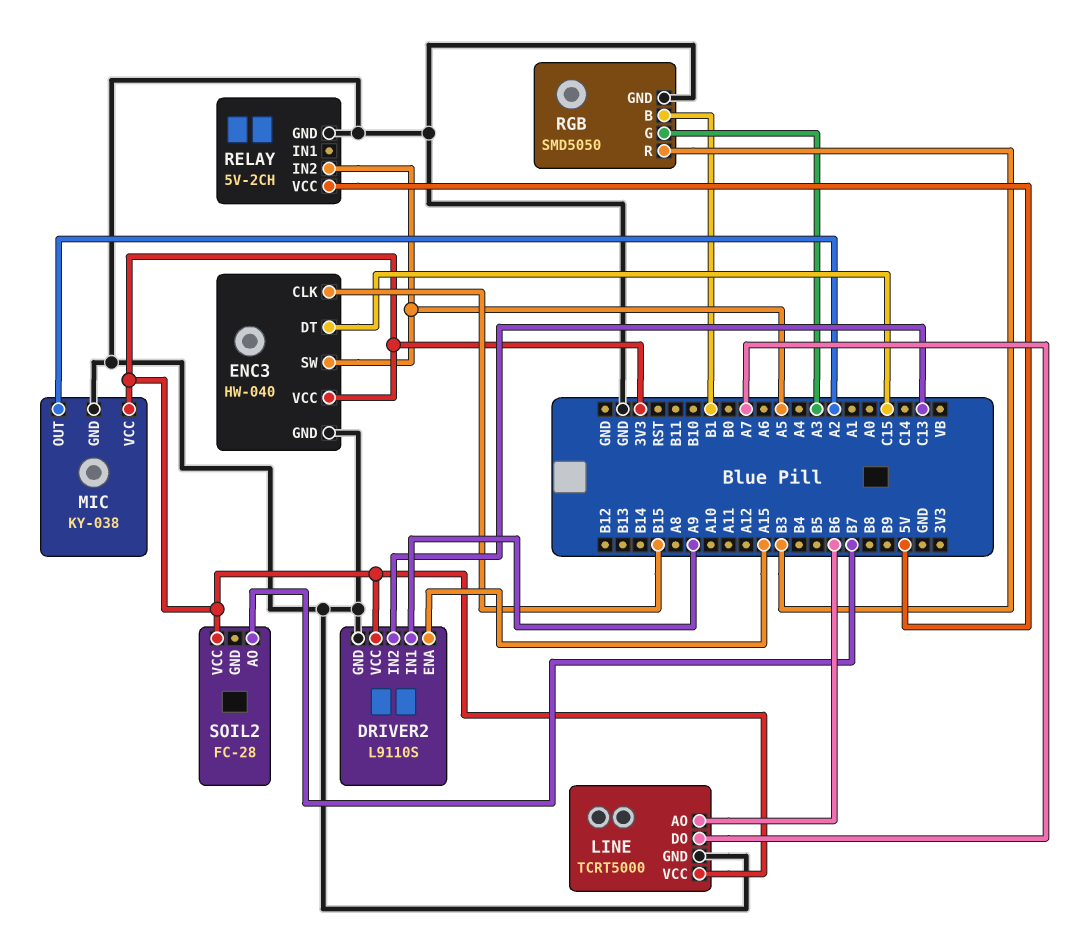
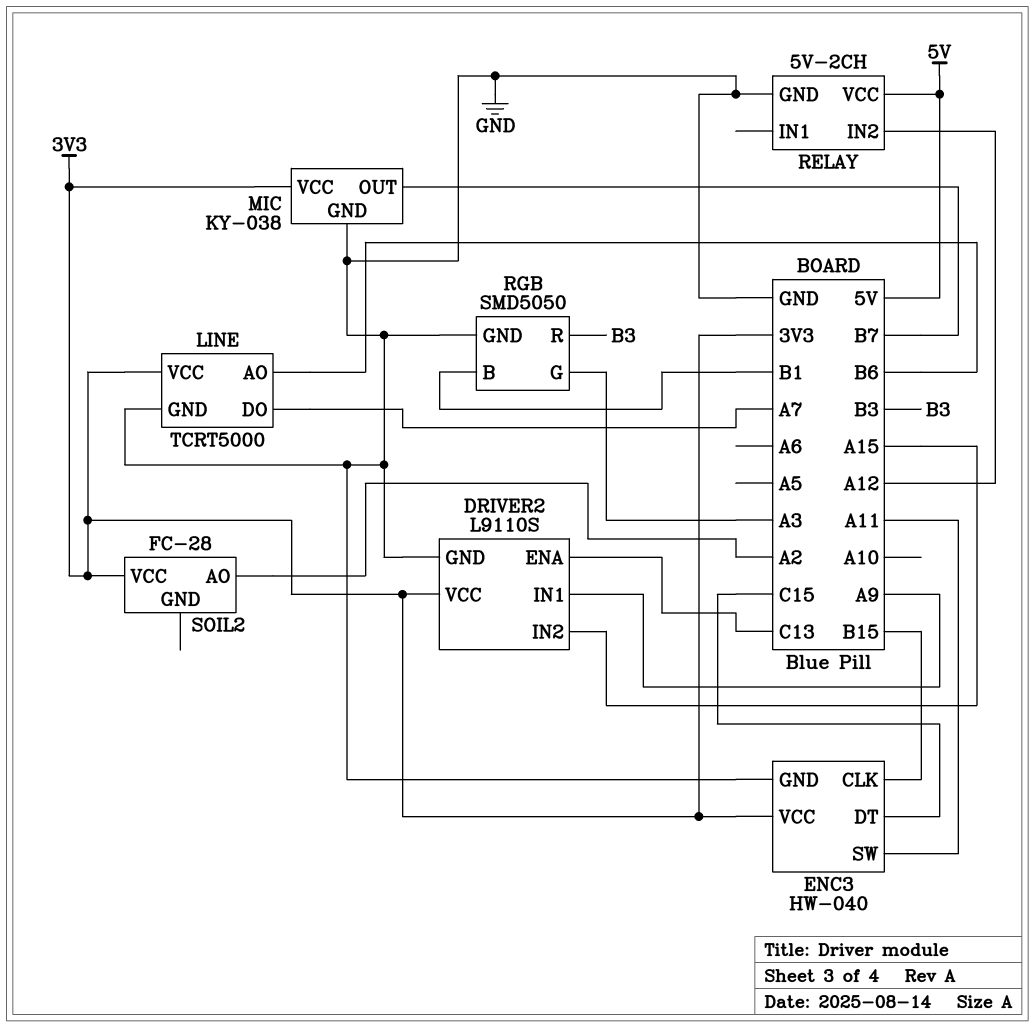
DRIVER2 pin ENA: A15 -> C13
DRIVER2 pin IN2: C13 -> A15
ENC3 pin SW: A5 -> A11
MIC pin OUT: A2 -> B7
RELAY pin IN2: A5 -> A12
SOIL2 pin AO: B7 -> A2

